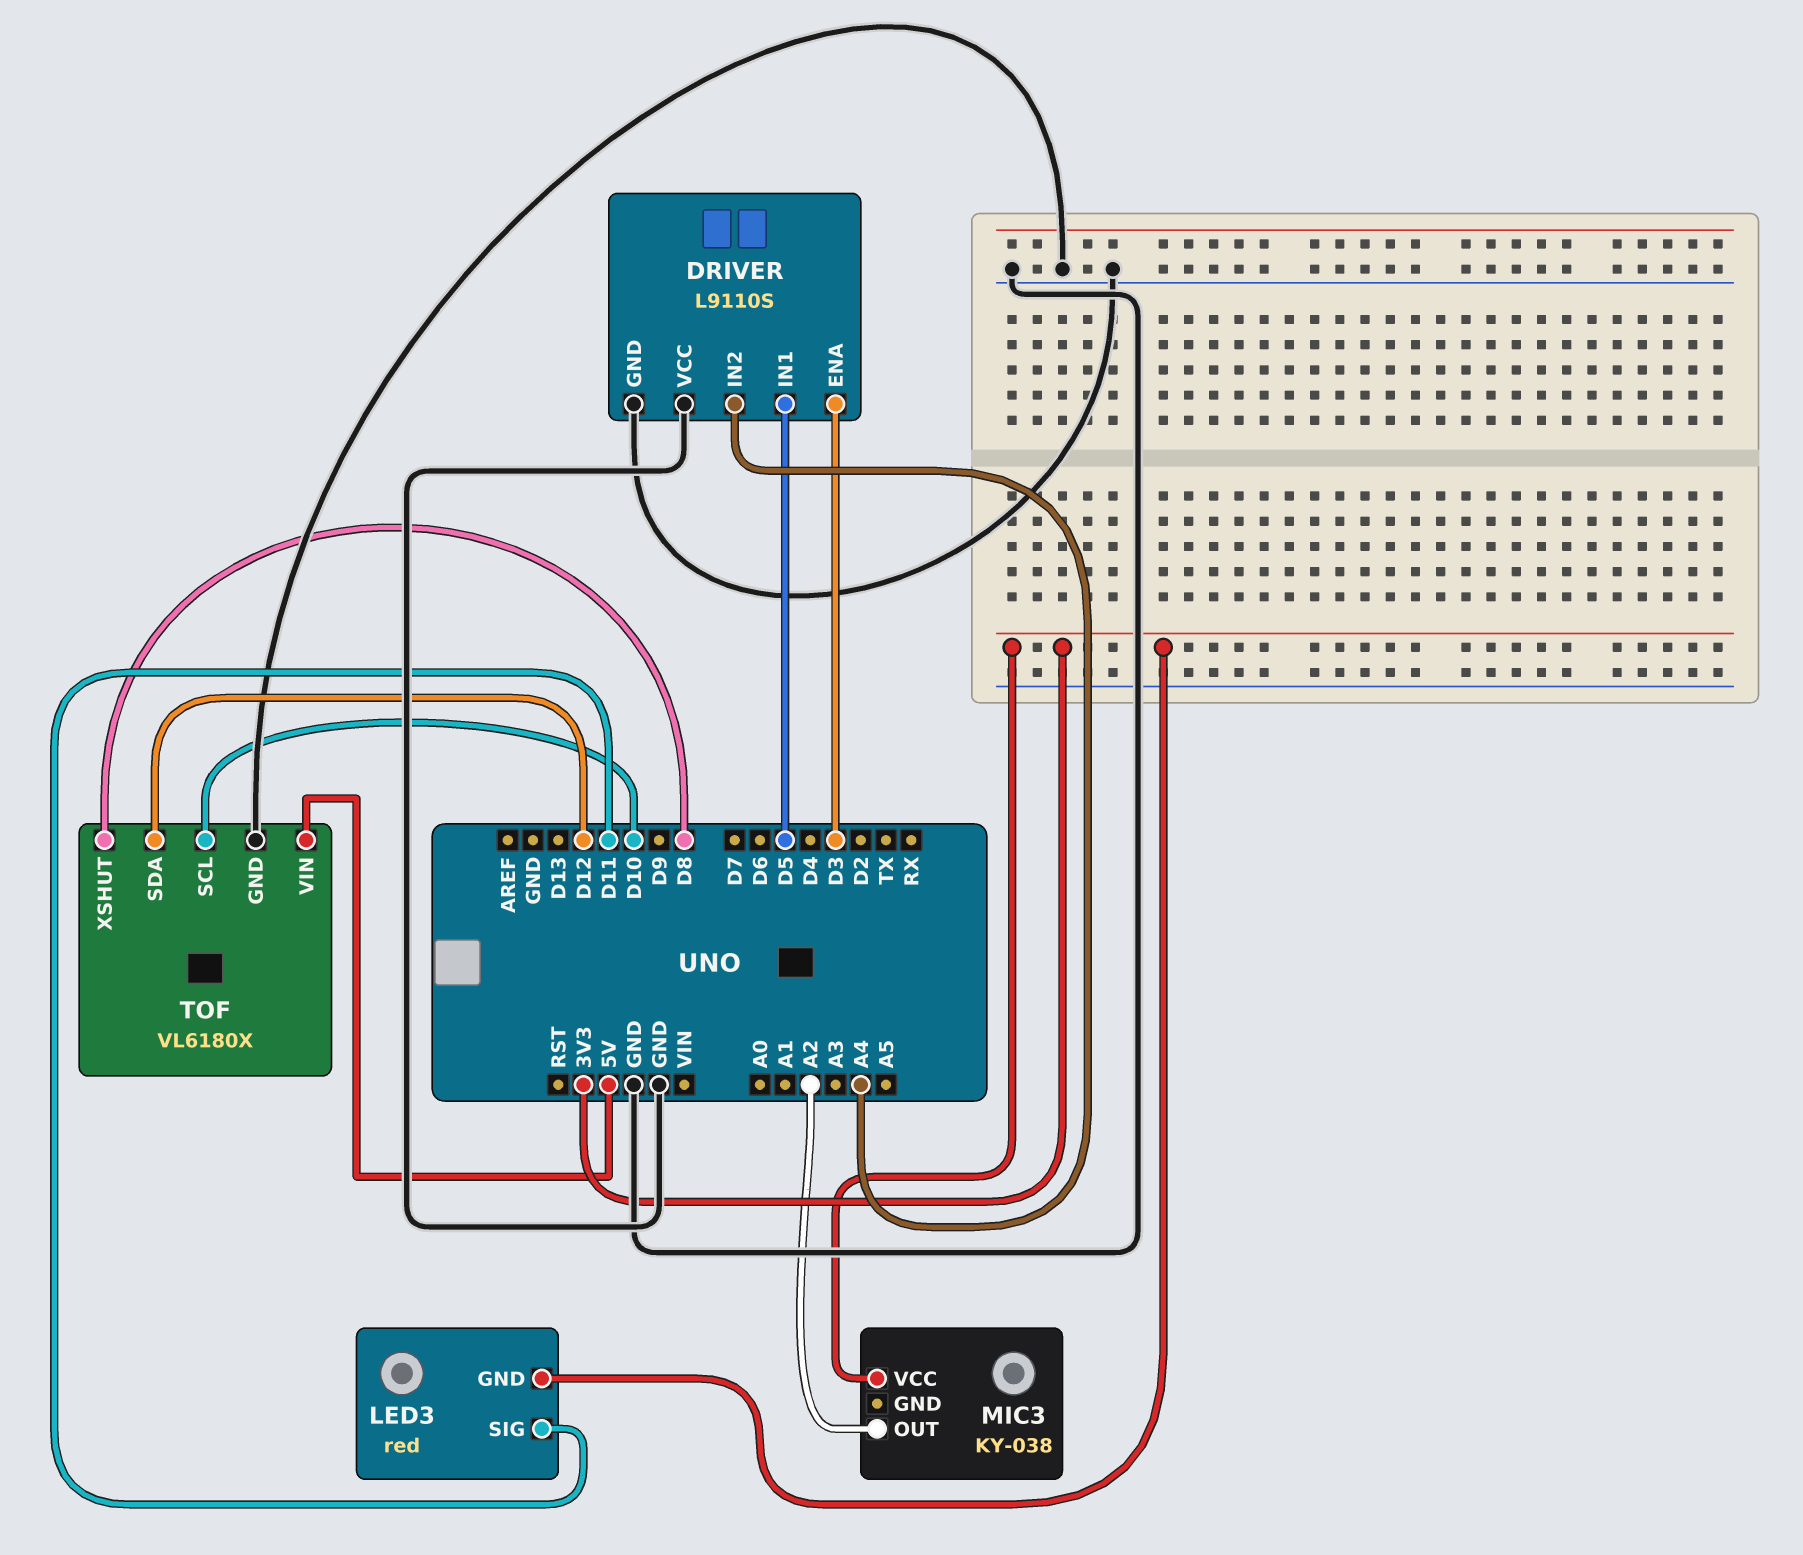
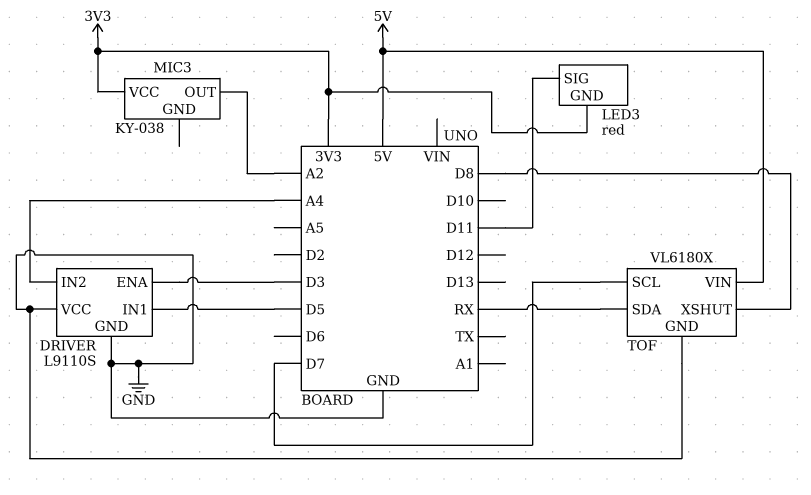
TOF pin SCL: D10 -> D7
TOF pin SDA: D12 -> RX

